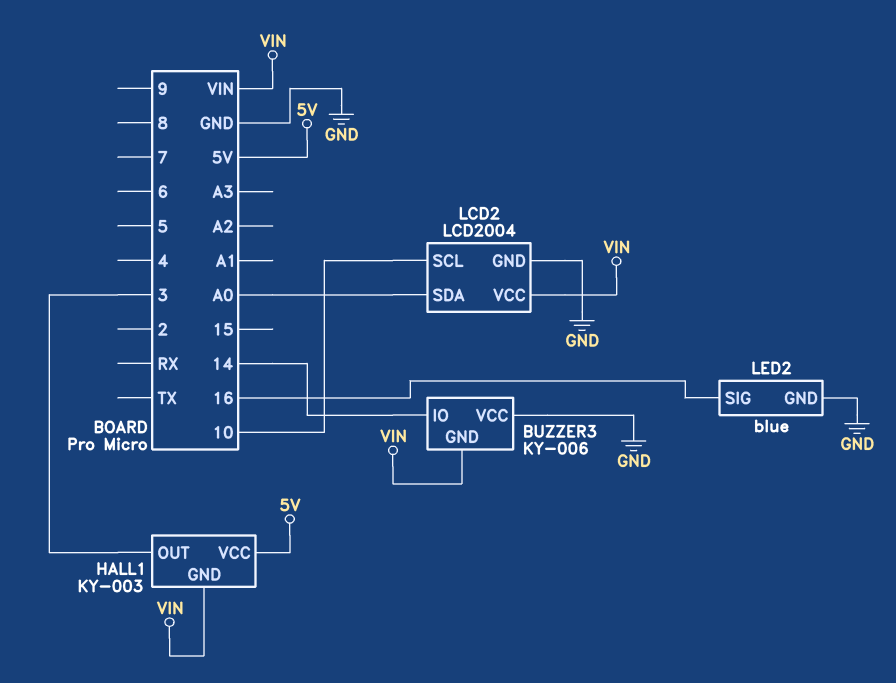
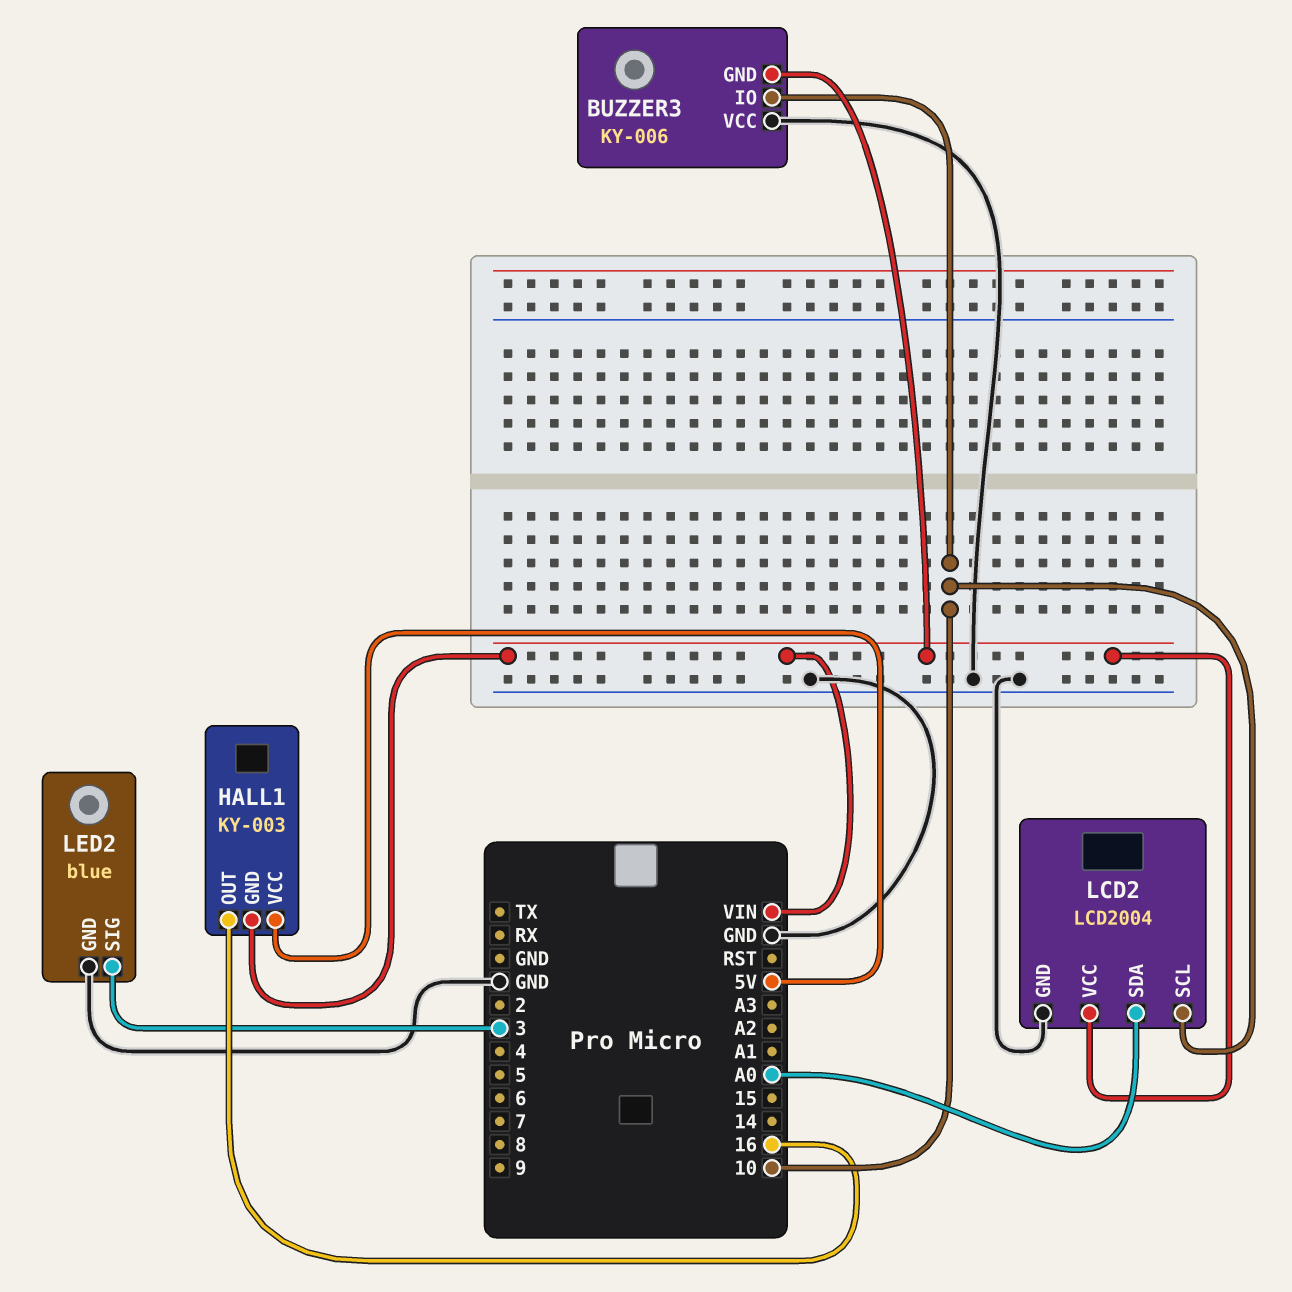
BUZZER3 pin IO: 14 -> 10
HALL1 pin OUT: 3 -> 16
LED2 pin SIG: 16 -> 3

